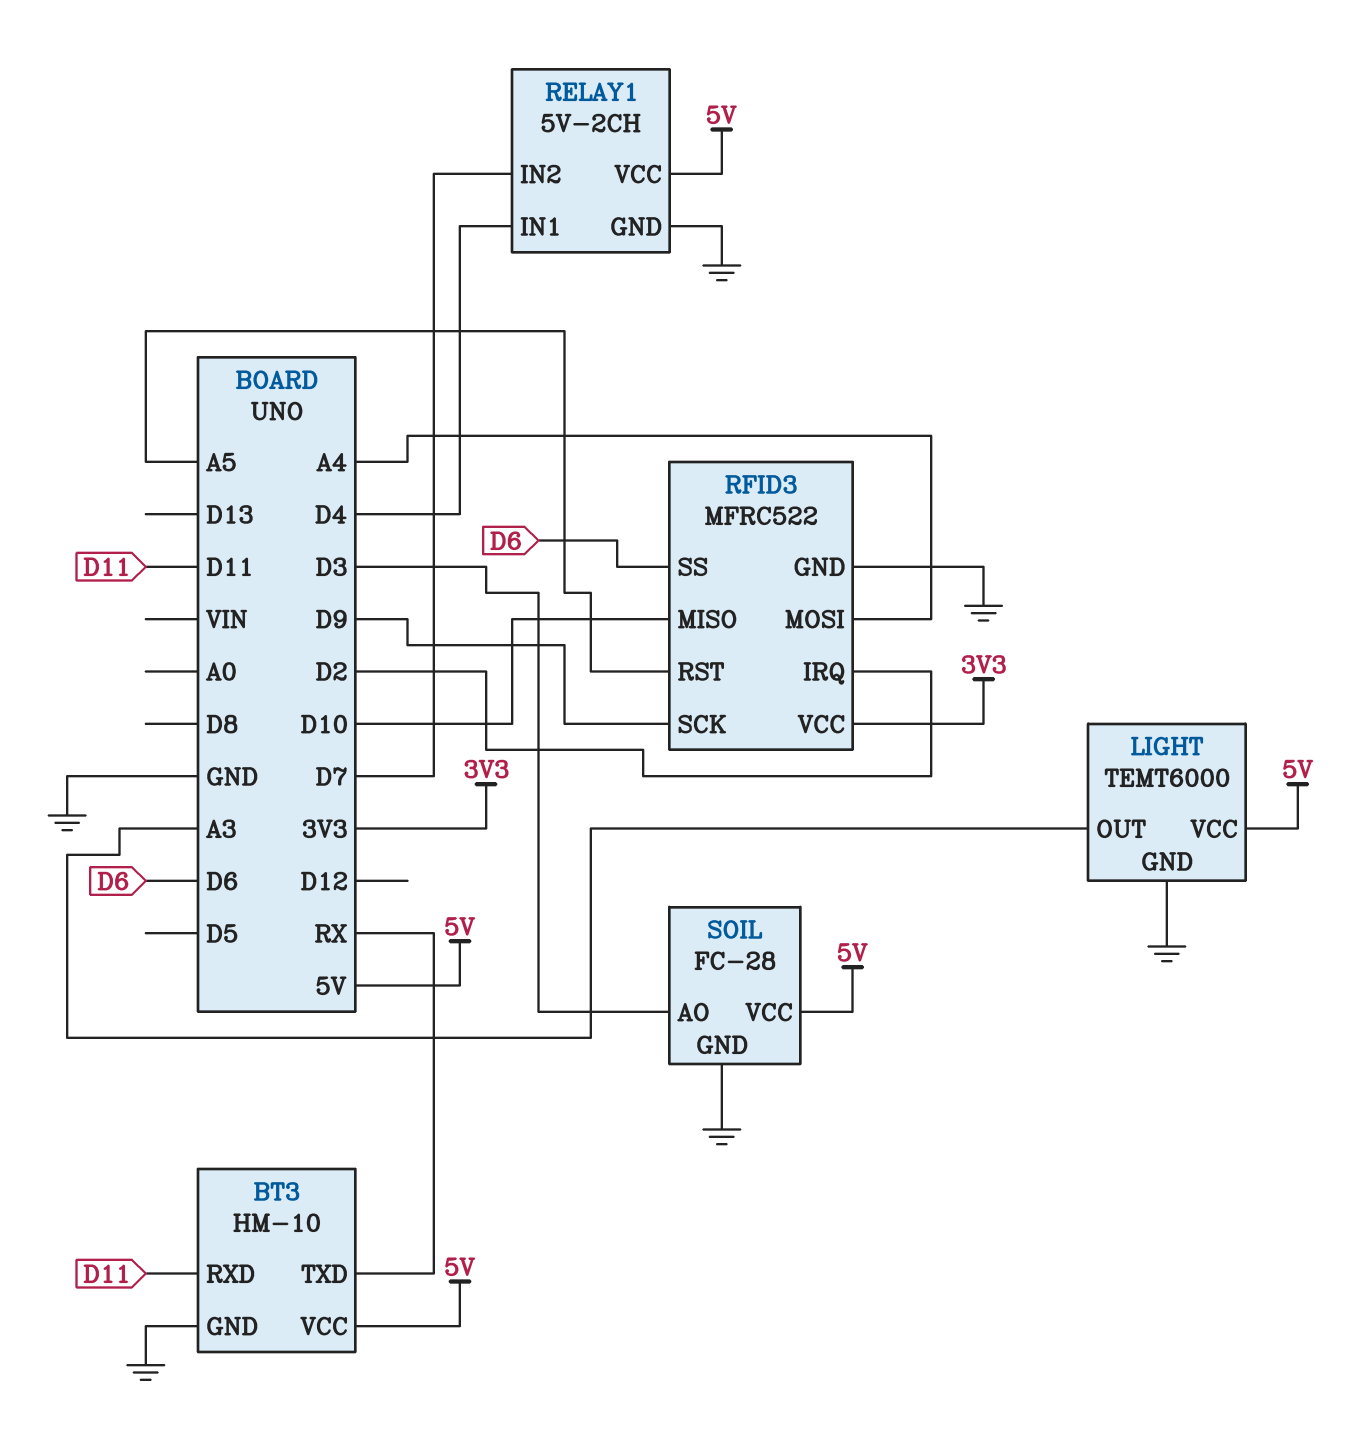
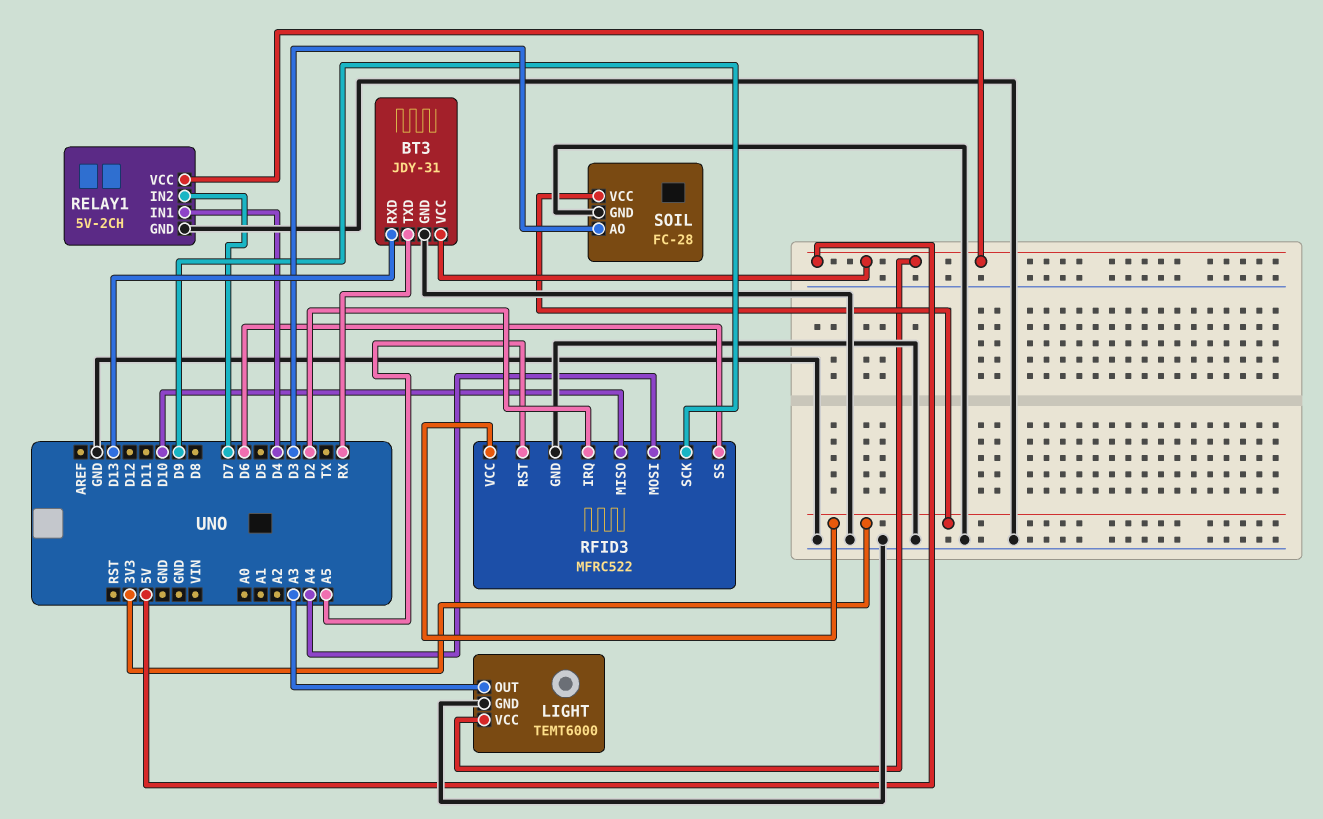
BT3: HM-10 -> JDY-31
BT3 pin RXD: D11 -> D13
SOIL pin VCC: 5V -> 3V3

